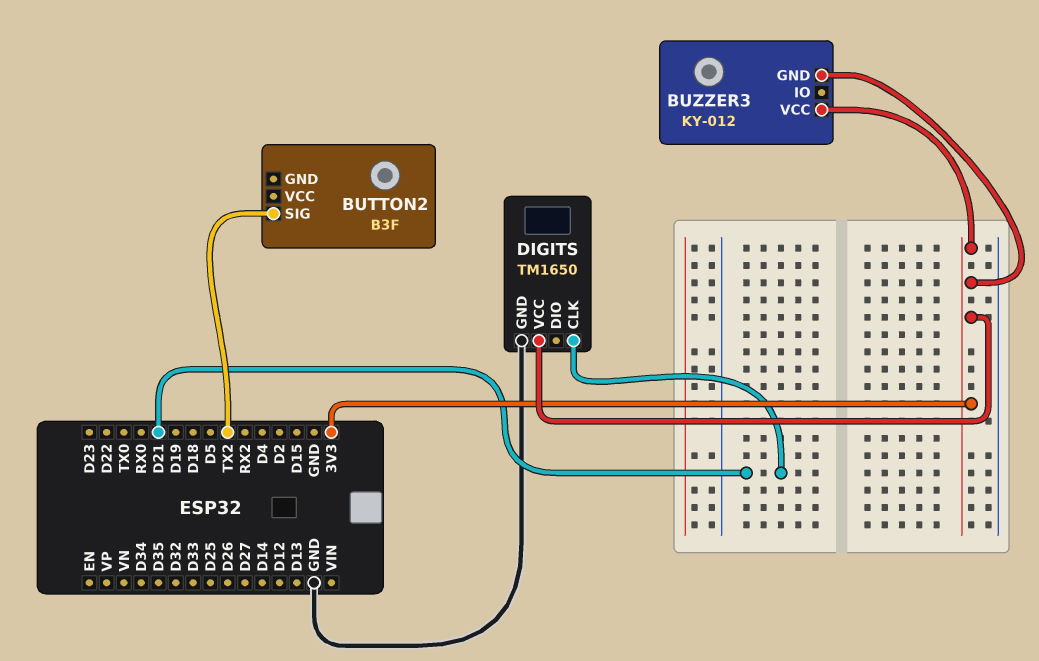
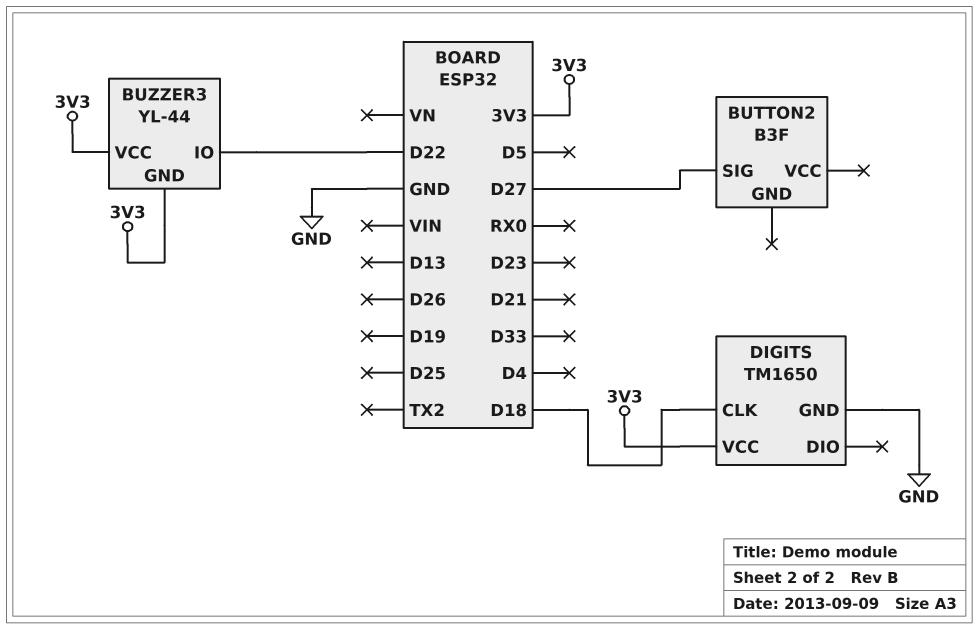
BUTTON2 pin SIG: TX2 -> D27
BUZZER3: KY-012 -> YL-44
BUZZER3 pin IO: none -> D22
DIGITS pin CLK: D21 -> D18

